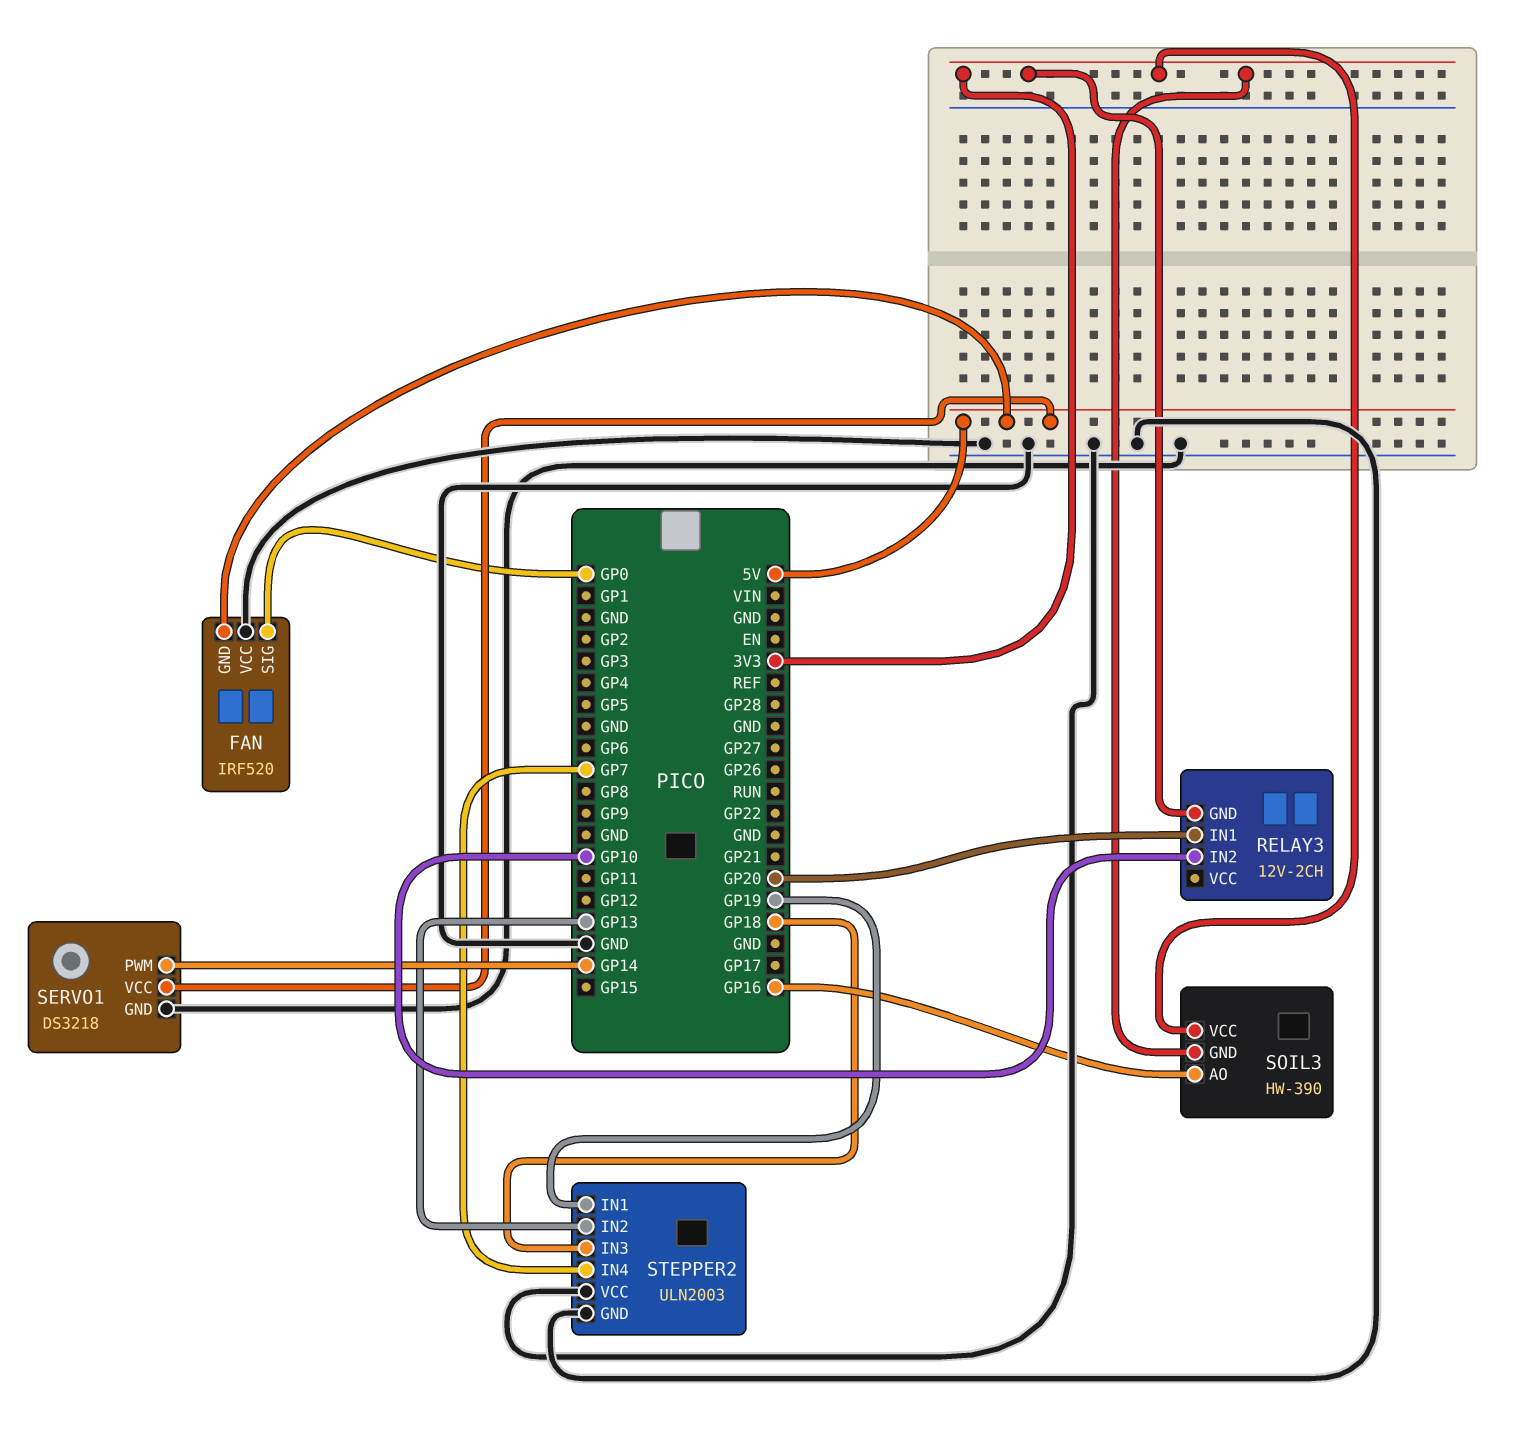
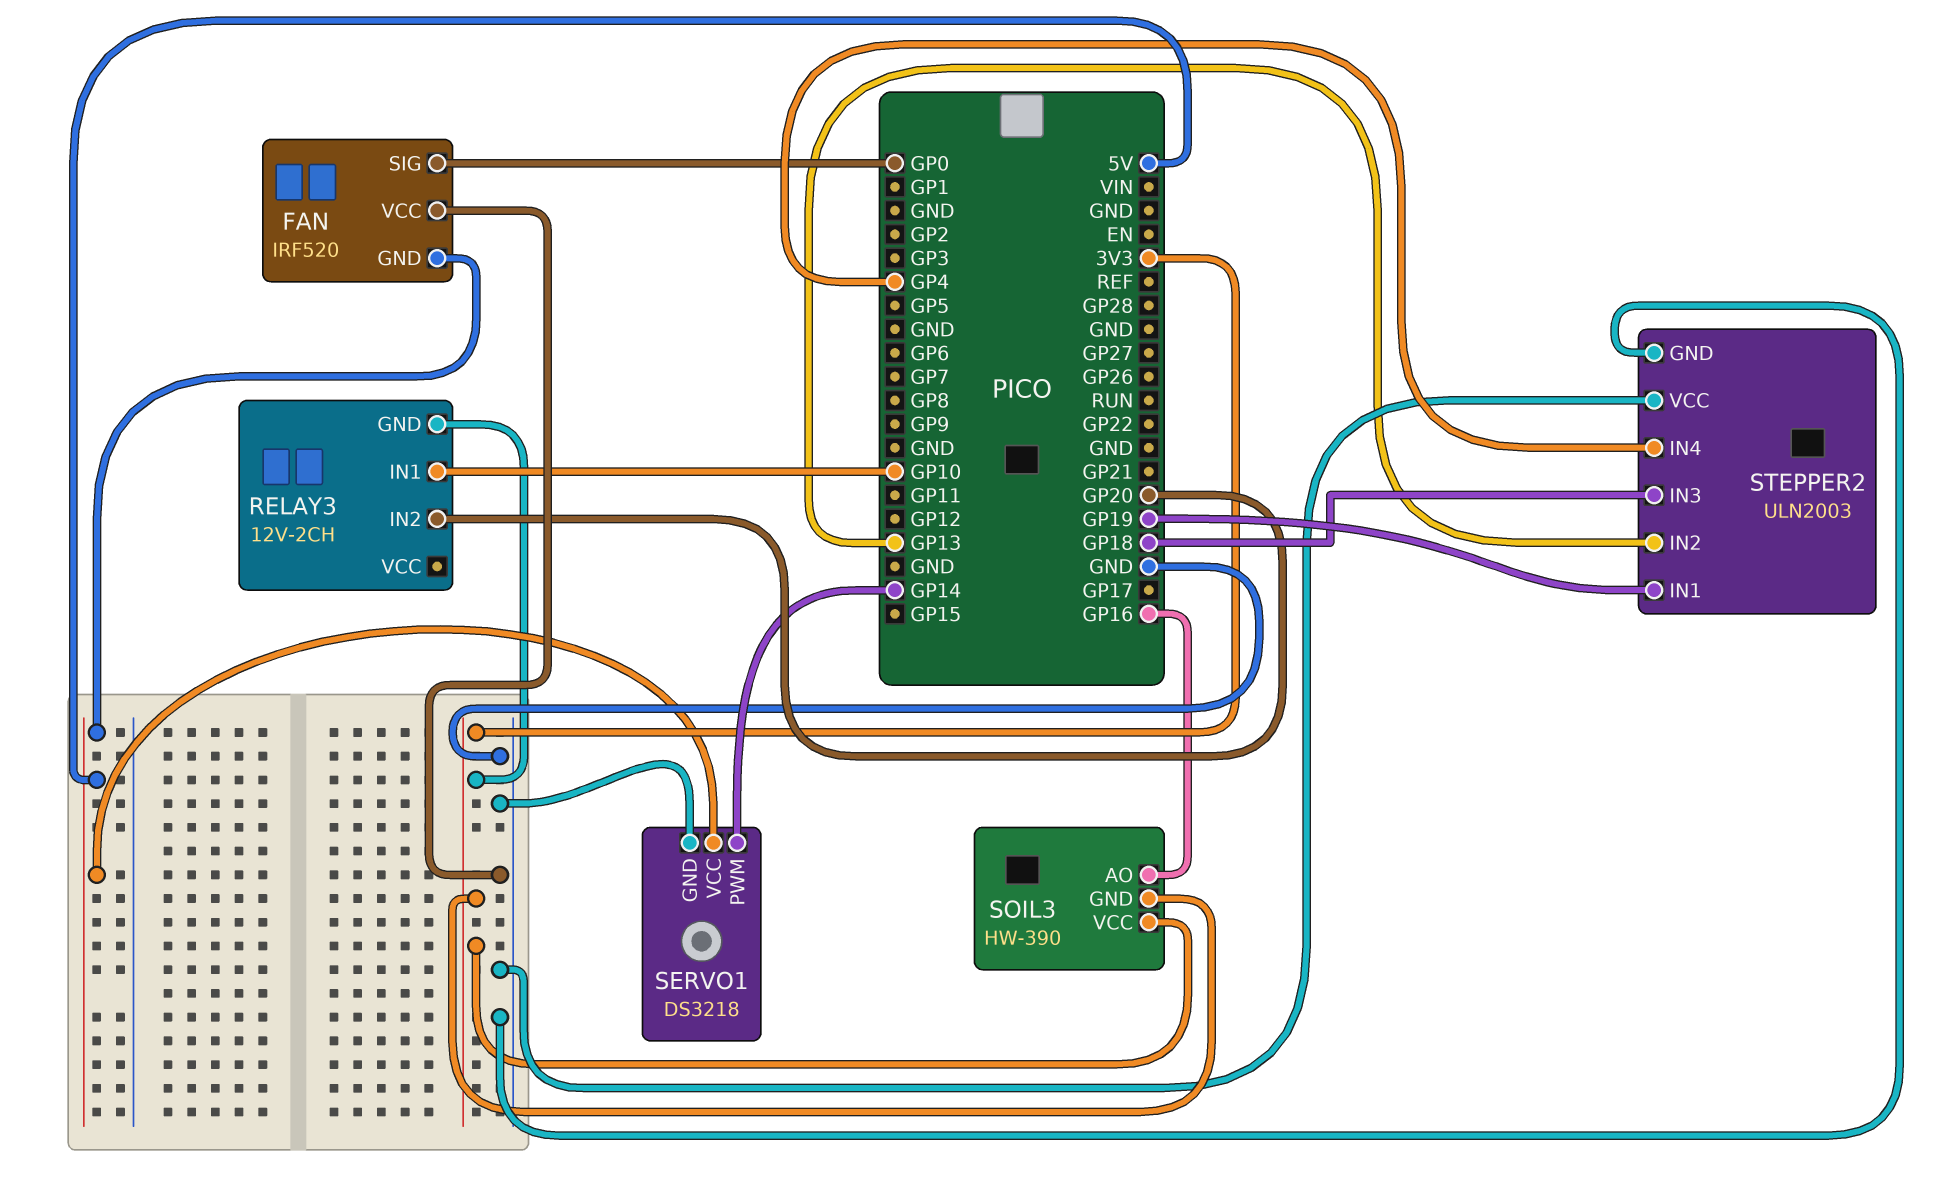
RELAY3 pin IN1: GP20 -> GP10
RELAY3 pin IN2: GP10 -> GP20
STEPPER2 pin IN4: GP7 -> GP4

